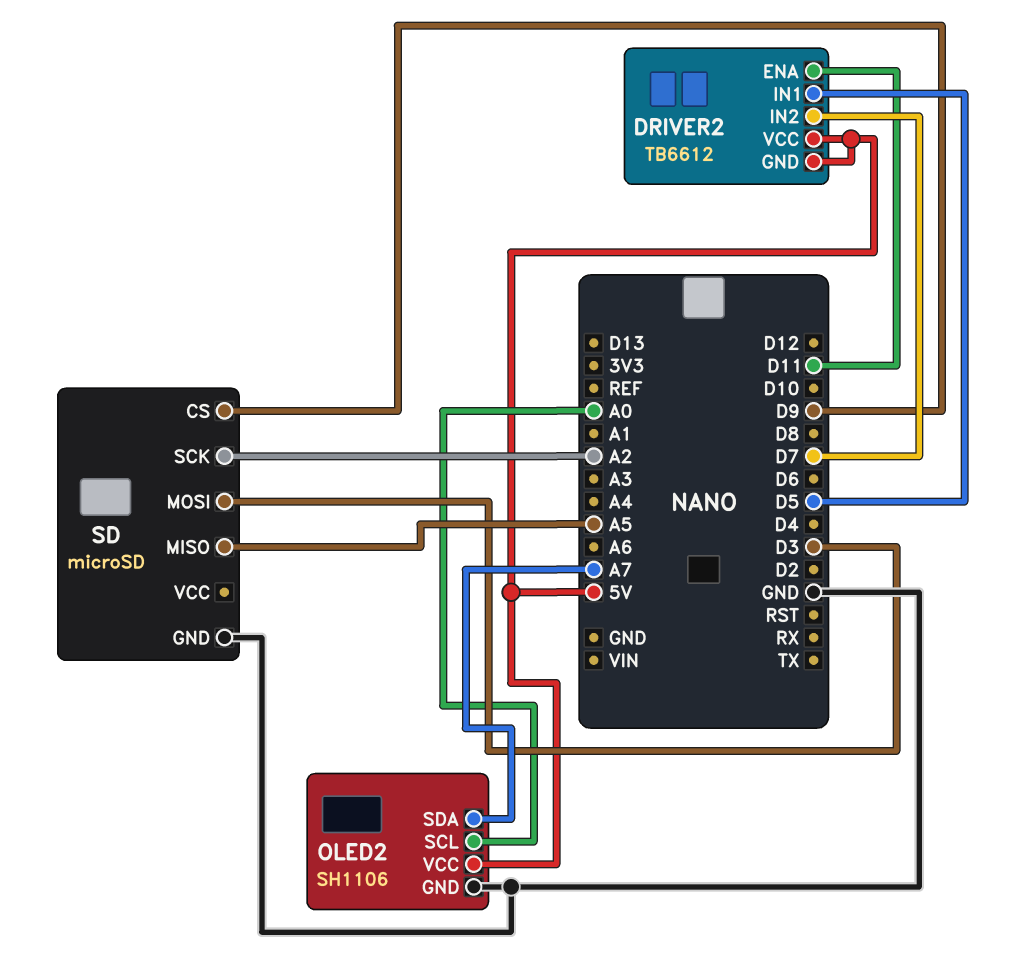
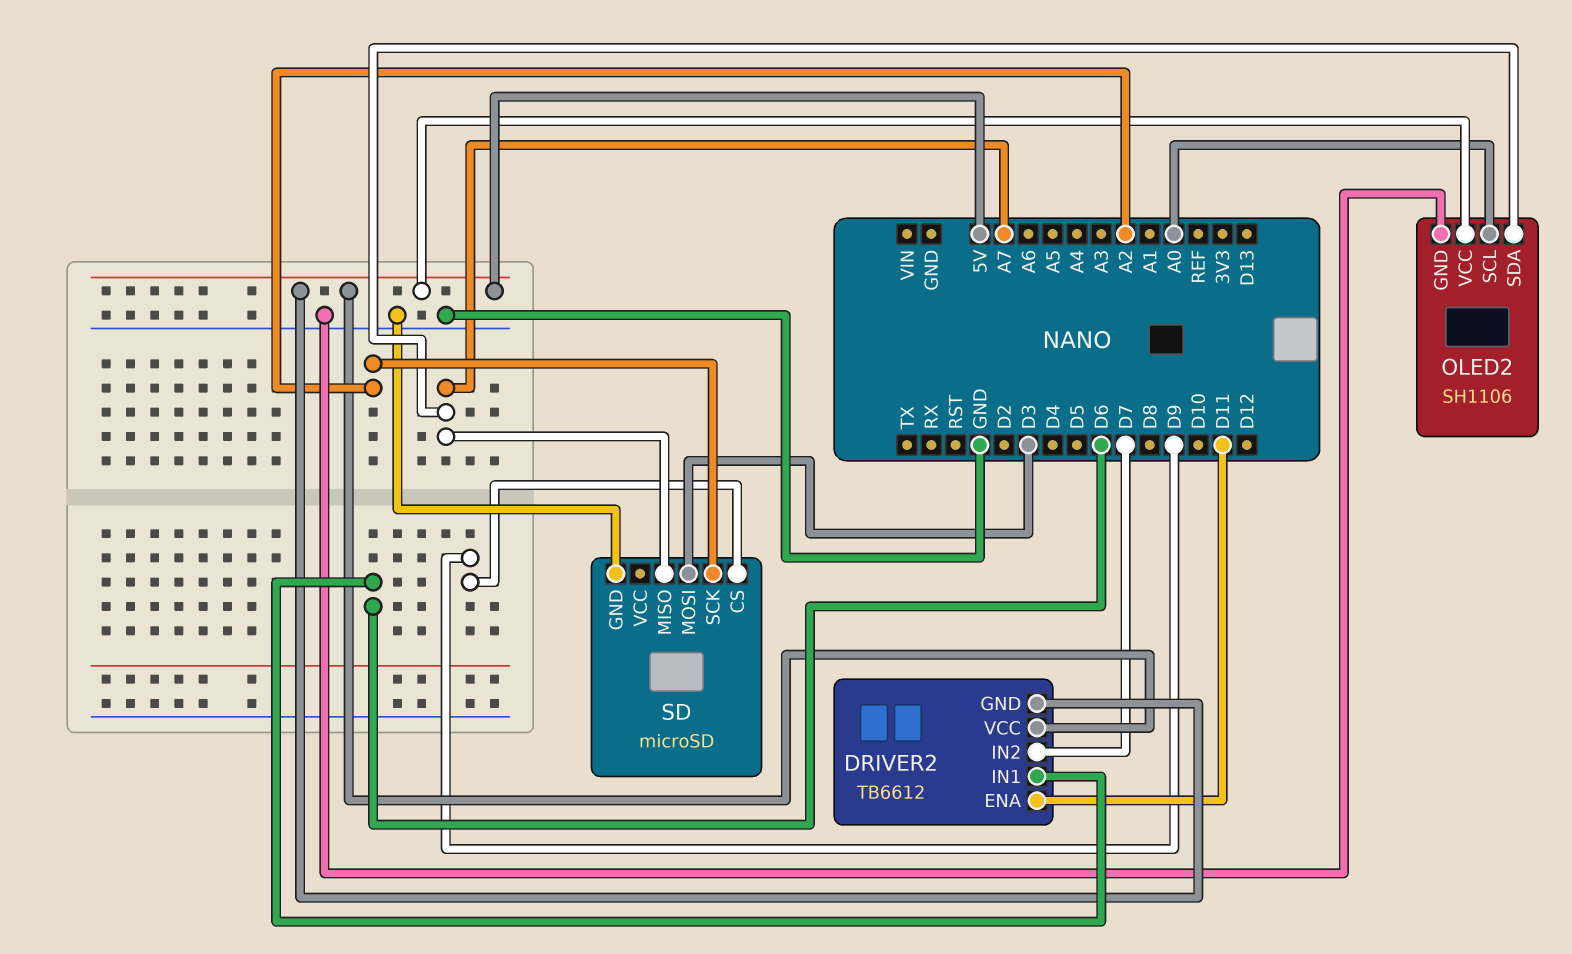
DRIVER2 pin IN1: D5 -> D6
SD pin MISO: A5 -> A7

